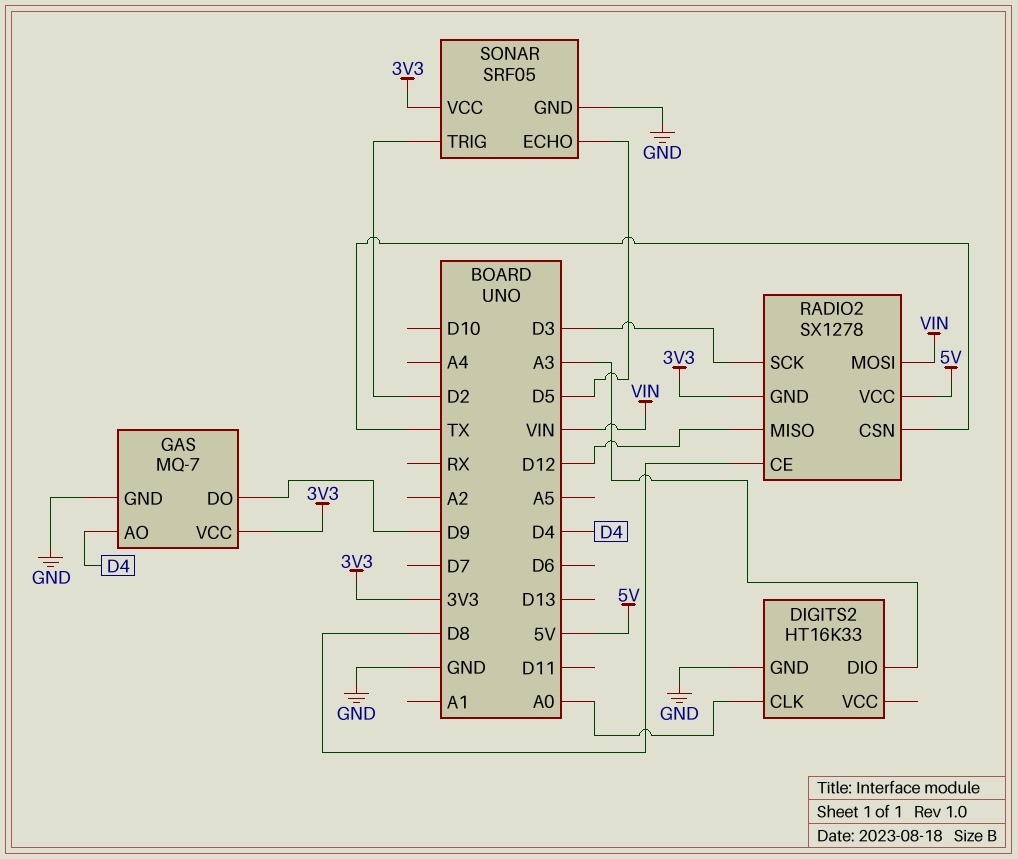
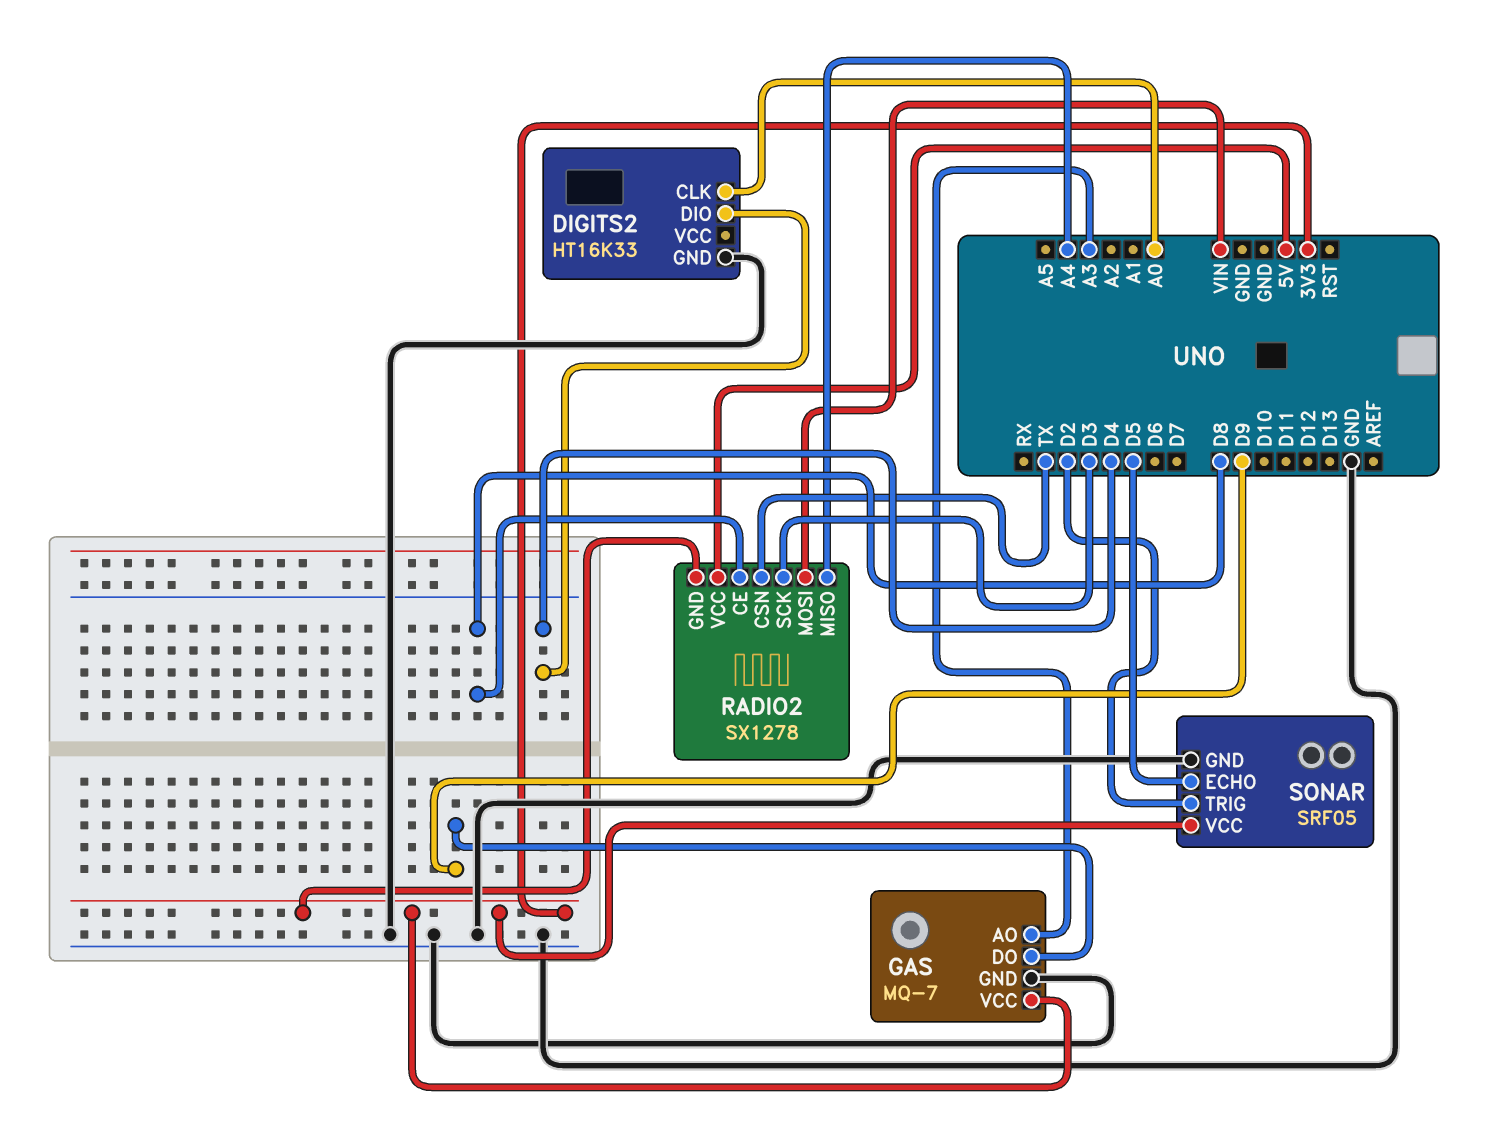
DIGITS2 pin DIO: A3 -> D4
GAS pin AO: D4 -> A3
RADIO2 pin MISO: D12 -> A4

